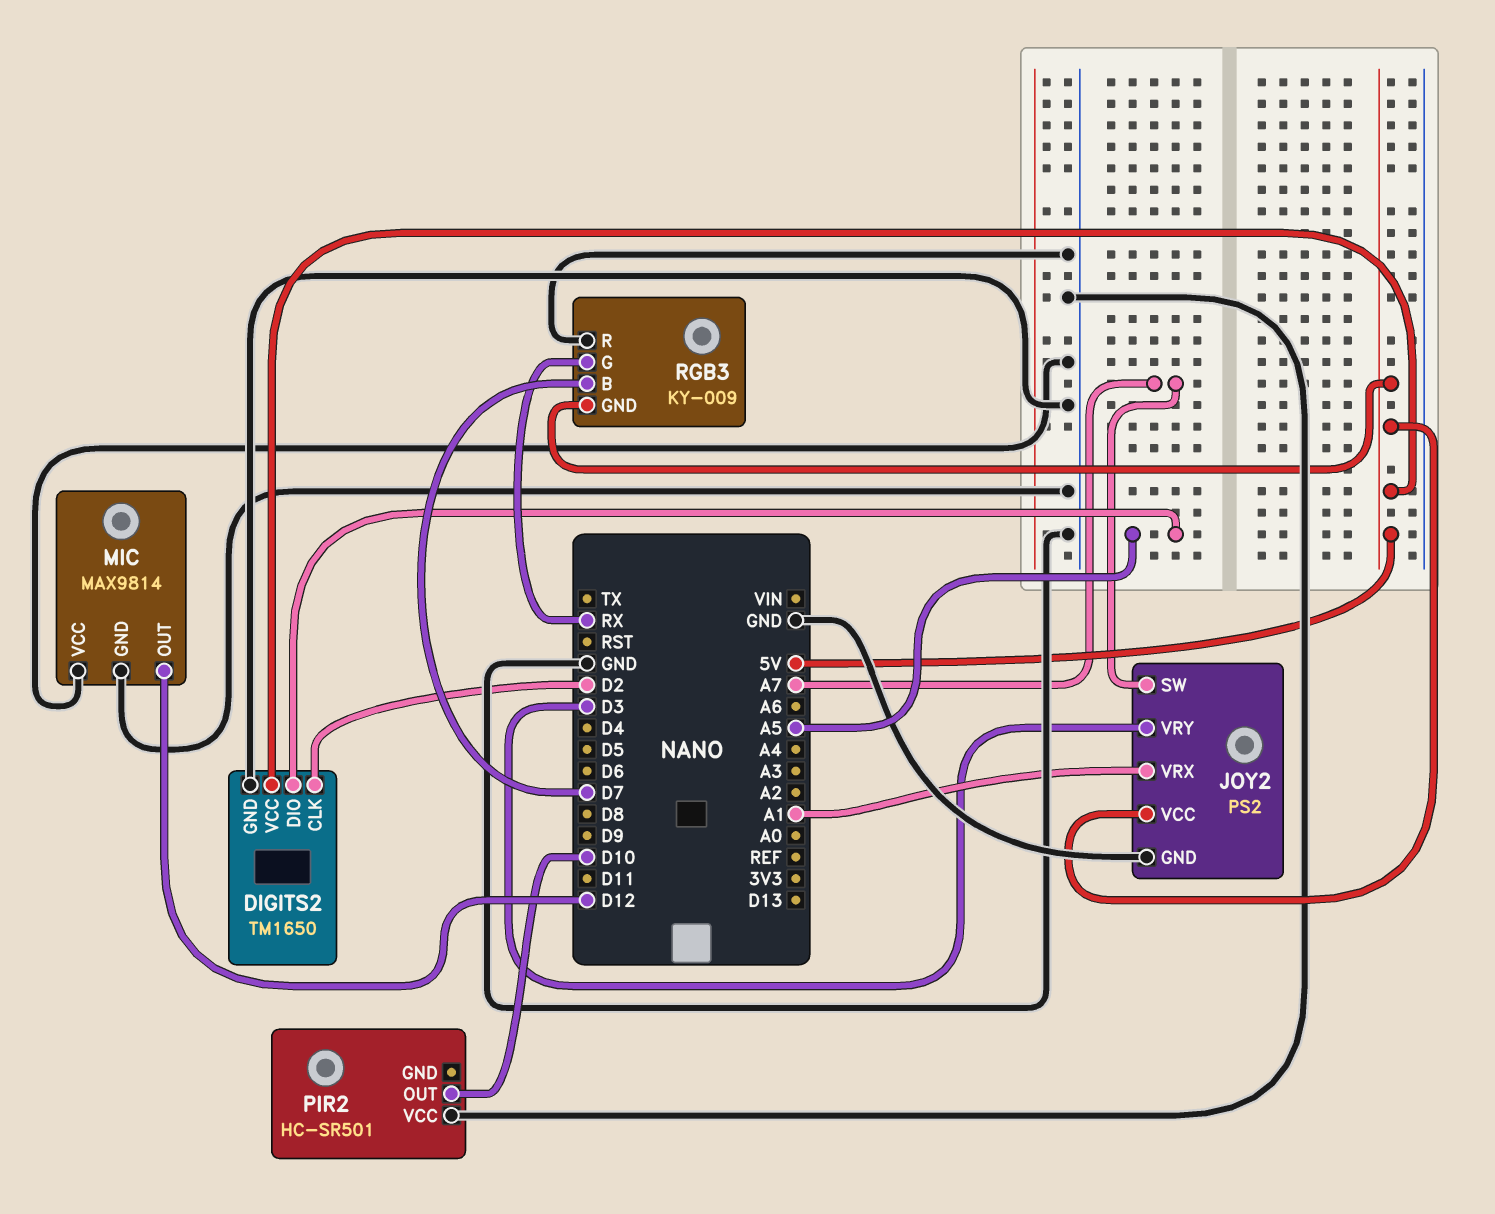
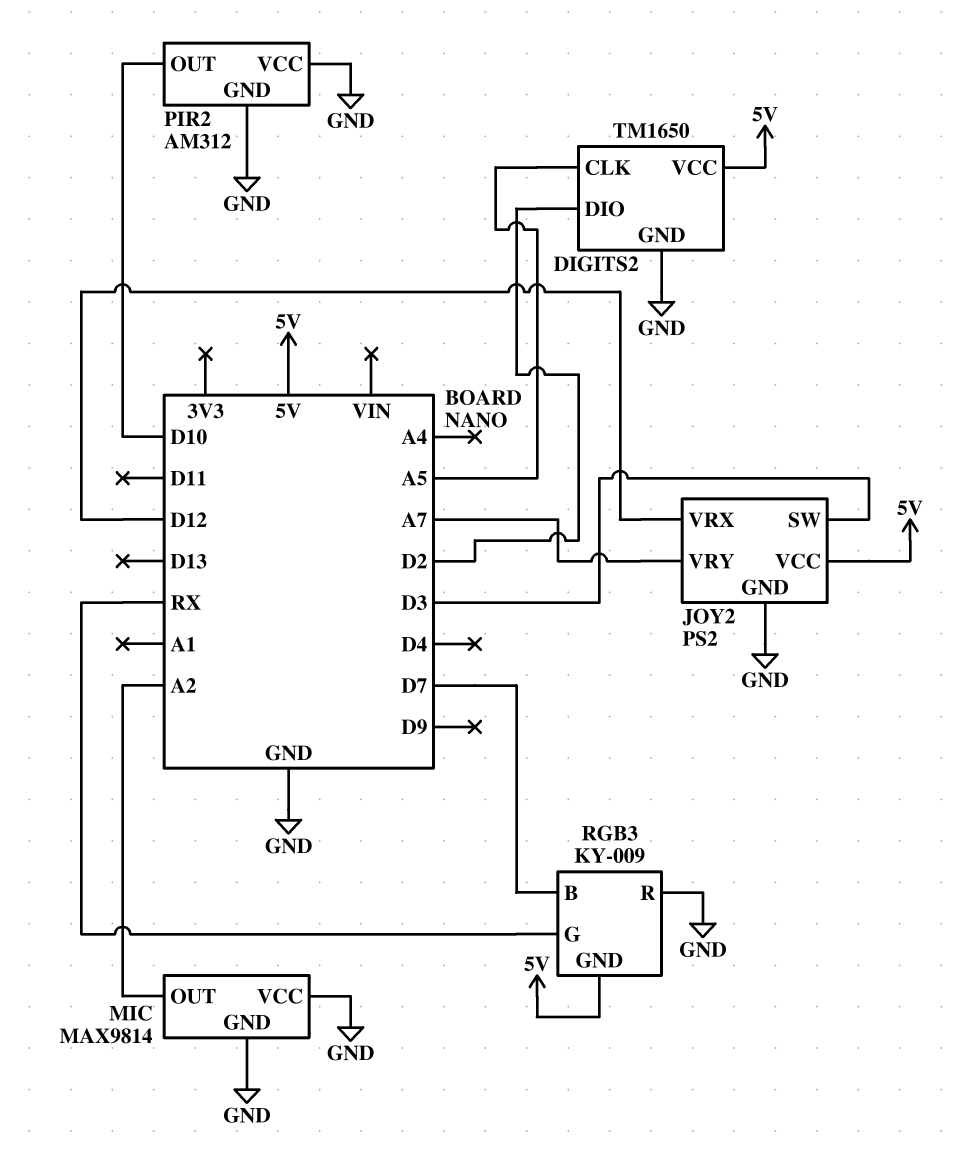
DIGITS2 pin CLK: D2 -> A5
DIGITS2 pin DIO: A5 -> D2
JOY2 pin SW: A7 -> D3
JOY2 pin VRX: A1 -> D12
JOY2 pin VRY: D3 -> A7
MIC pin OUT: D12 -> A2
PIR2: HC-SR501 -> AM312
PIR2 pin GND: none -> GND

